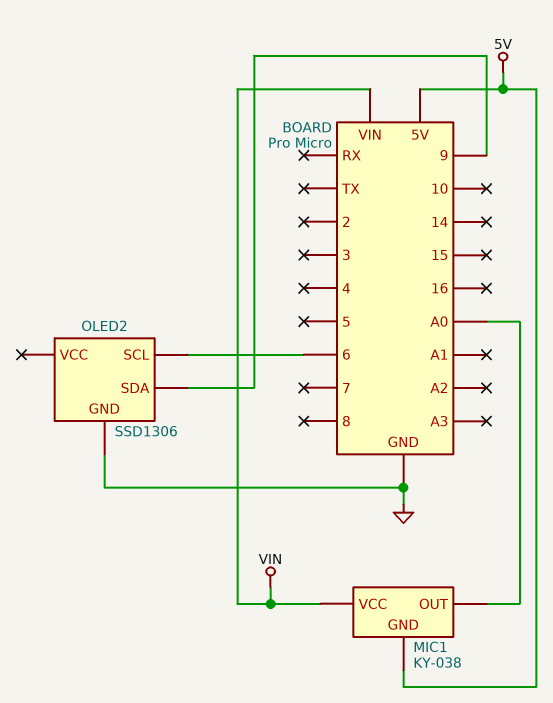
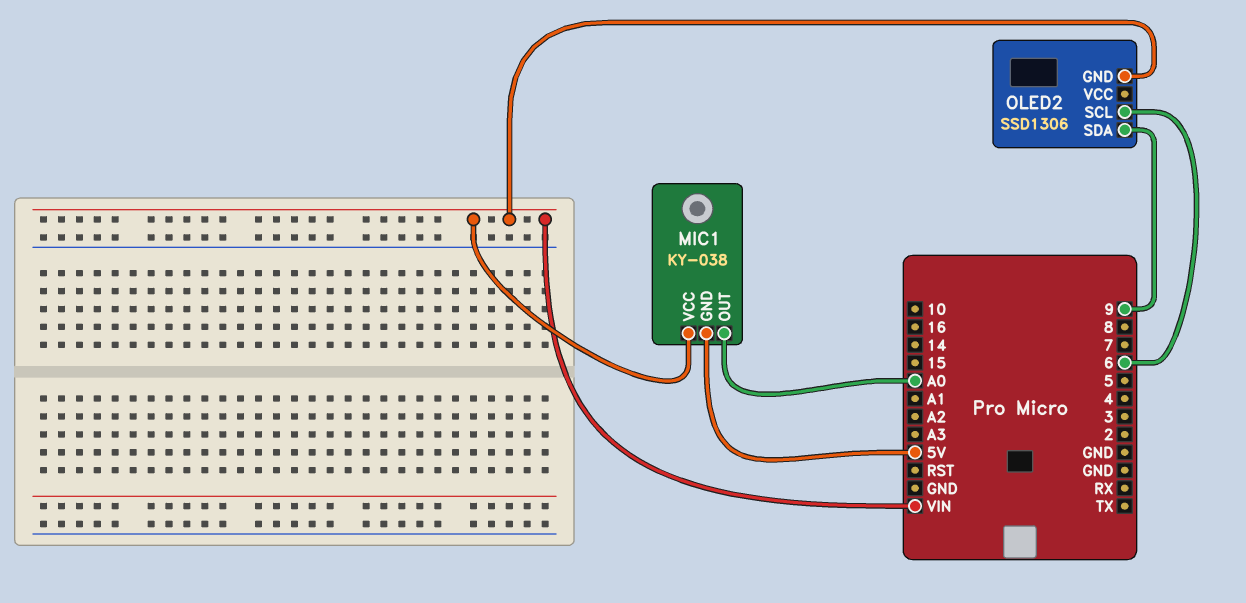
OLED2 pin GND: GND -> VIN

